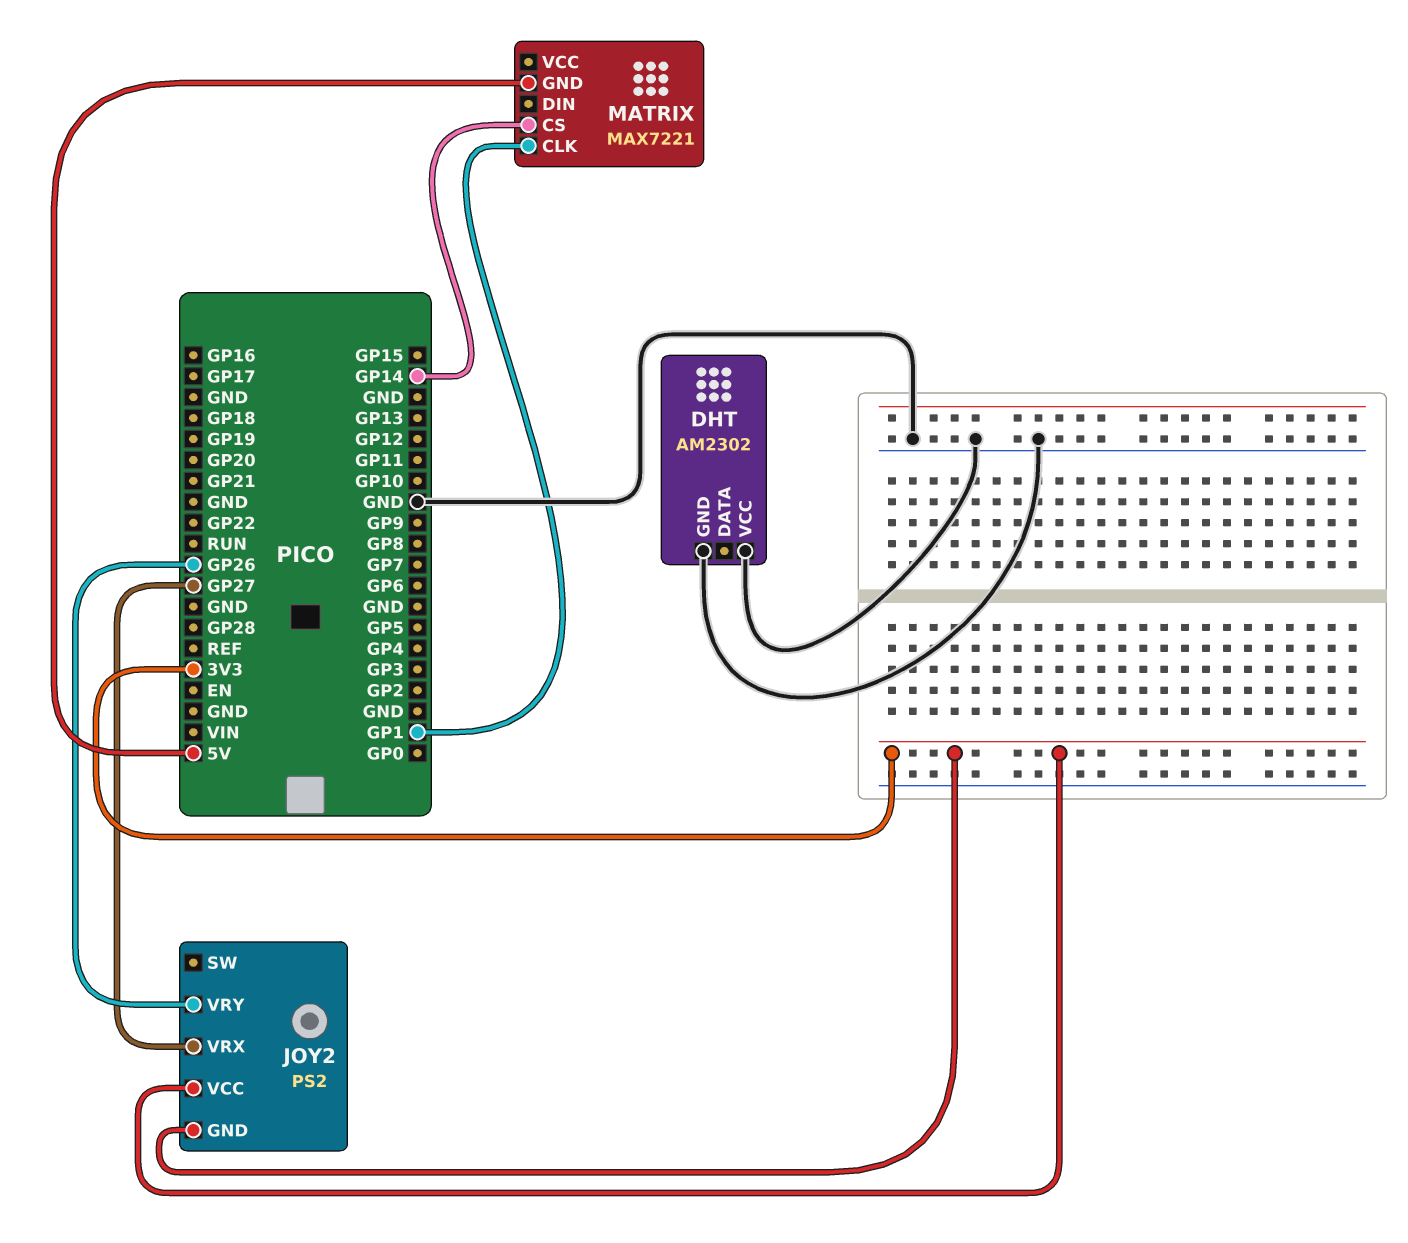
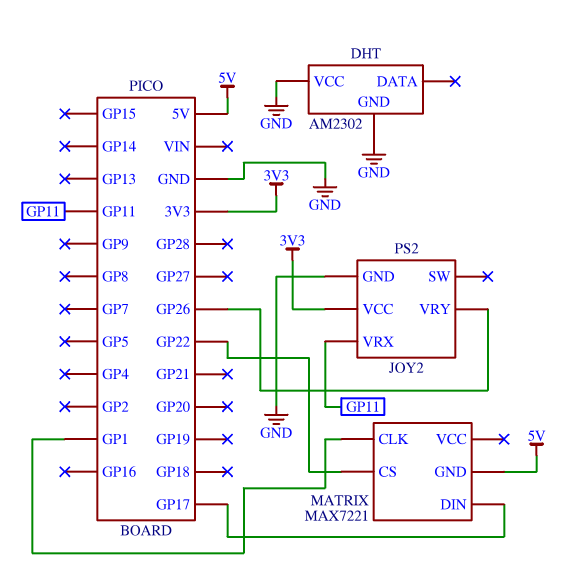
JOY2 pin GND: 3V3 -> GND
JOY2 pin VRX: GP27 -> GP11
MATRIX pin CS: GP14 -> GP22
MATRIX pin DIN: none -> GP17

